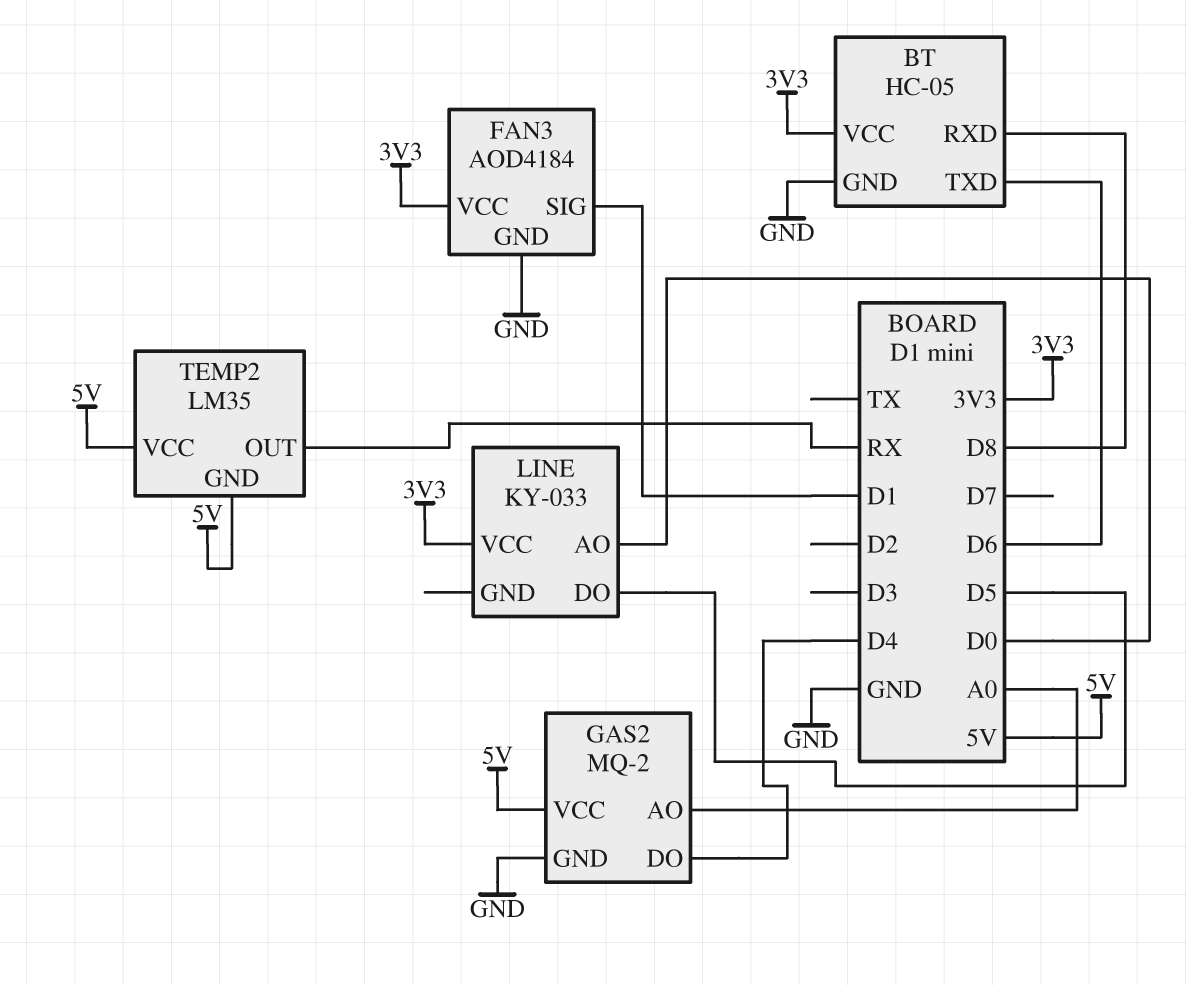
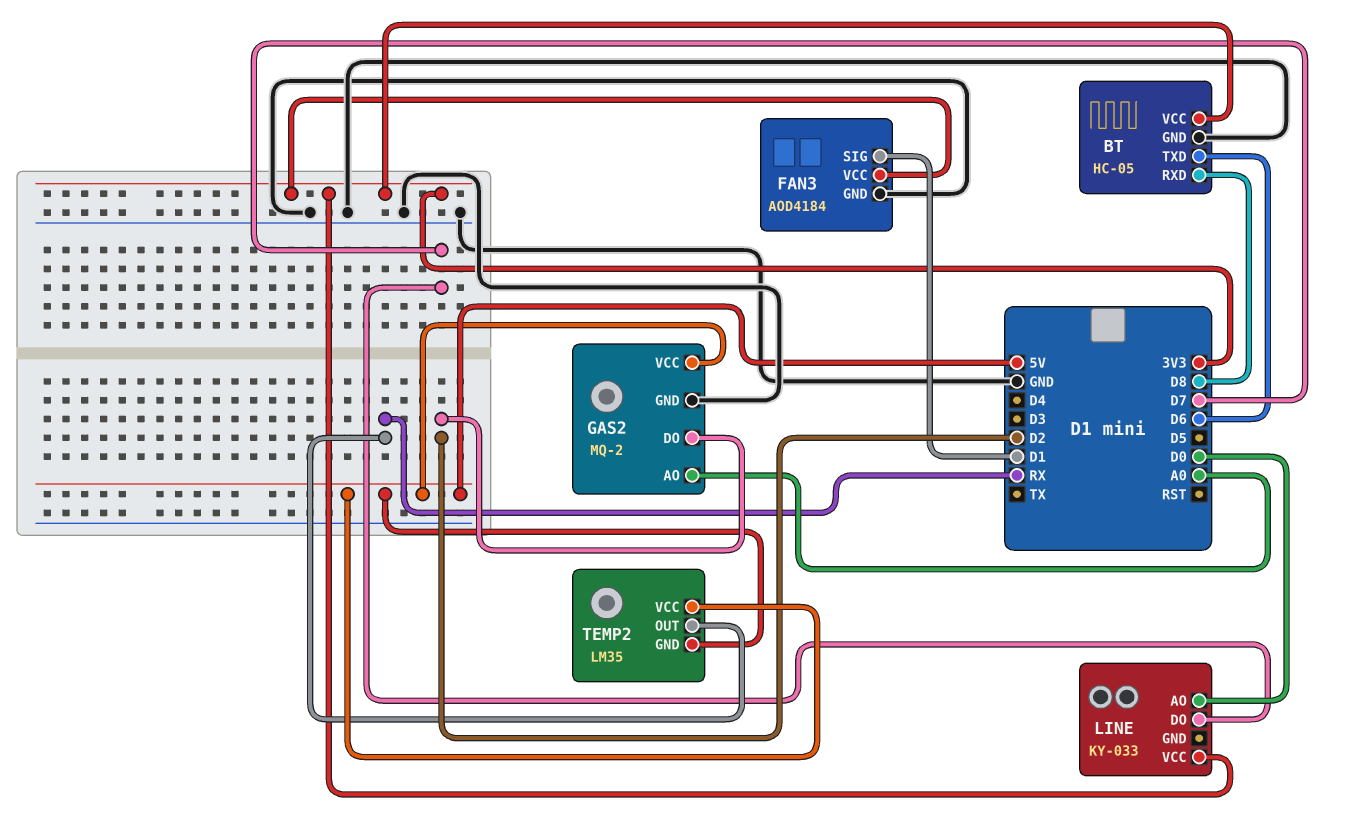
GAS2 pin DO: D4 -> D2
LINE pin DO: D5 -> D7

